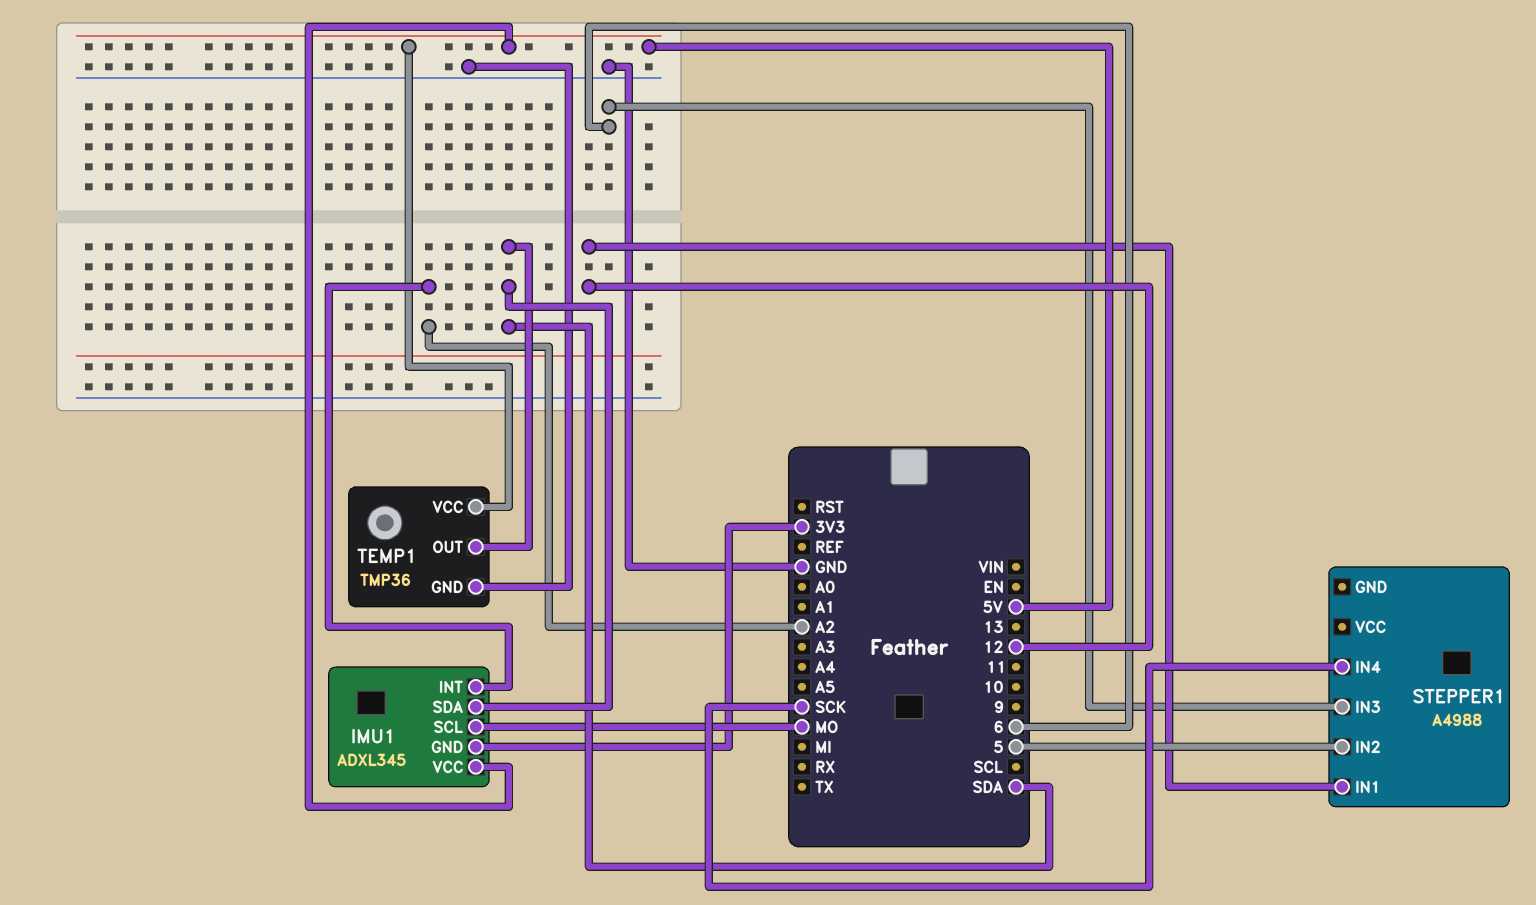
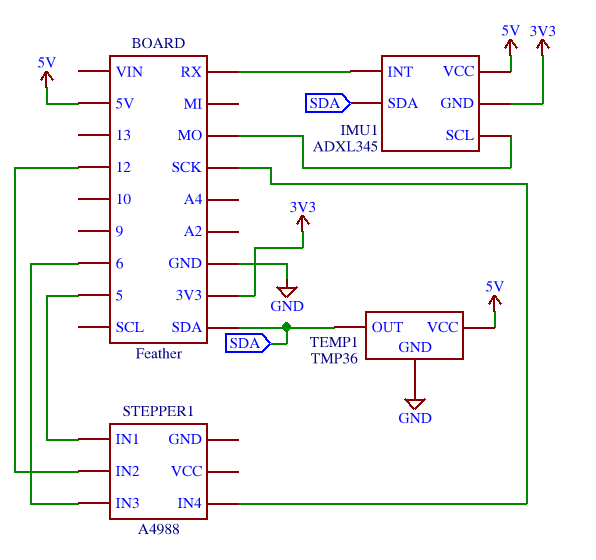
IMU1 pin INT: A2 -> RX
STEPPER1 pin IN1: 12 -> 5
STEPPER1 pin IN2: 5 -> 12

